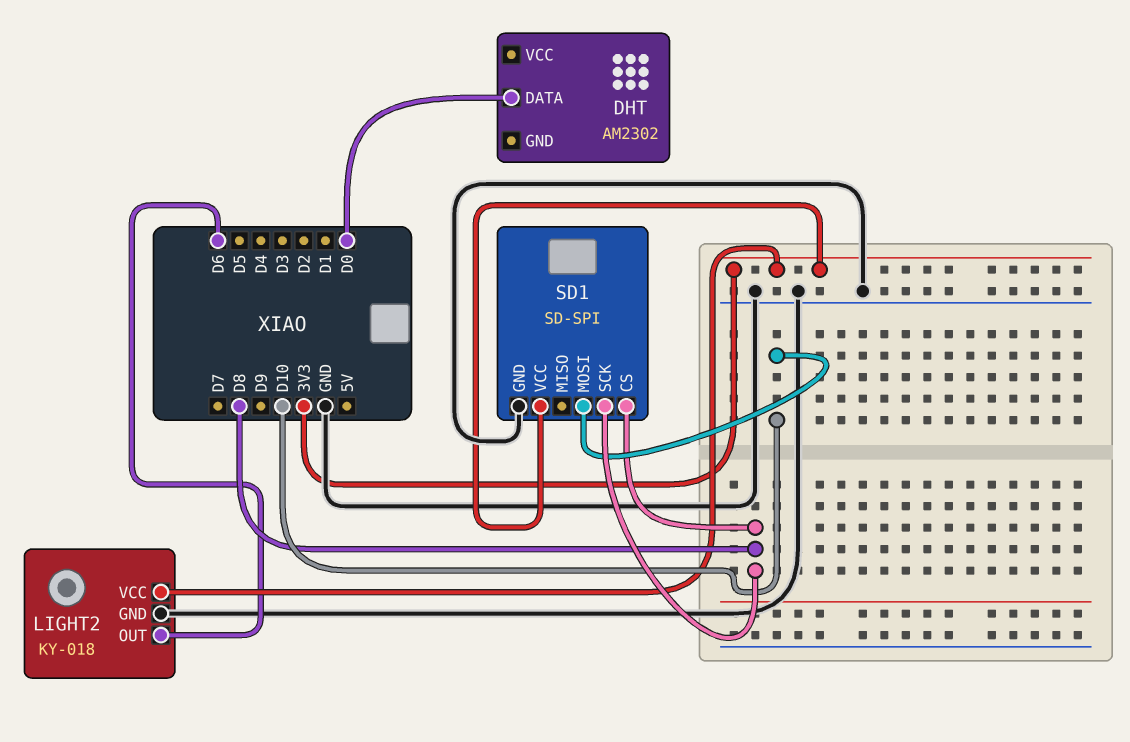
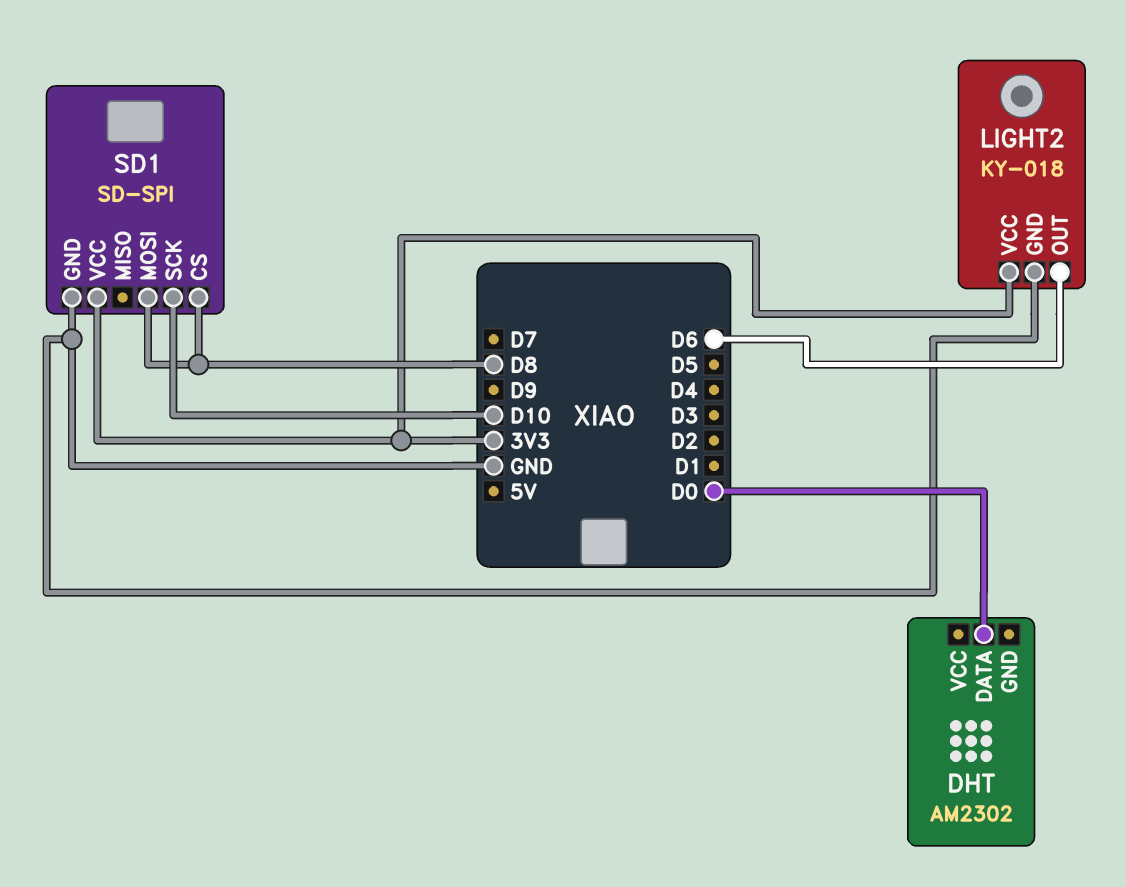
SD1 pin MOSI: D10 -> D8
SD1 pin SCK: D8 -> D10

